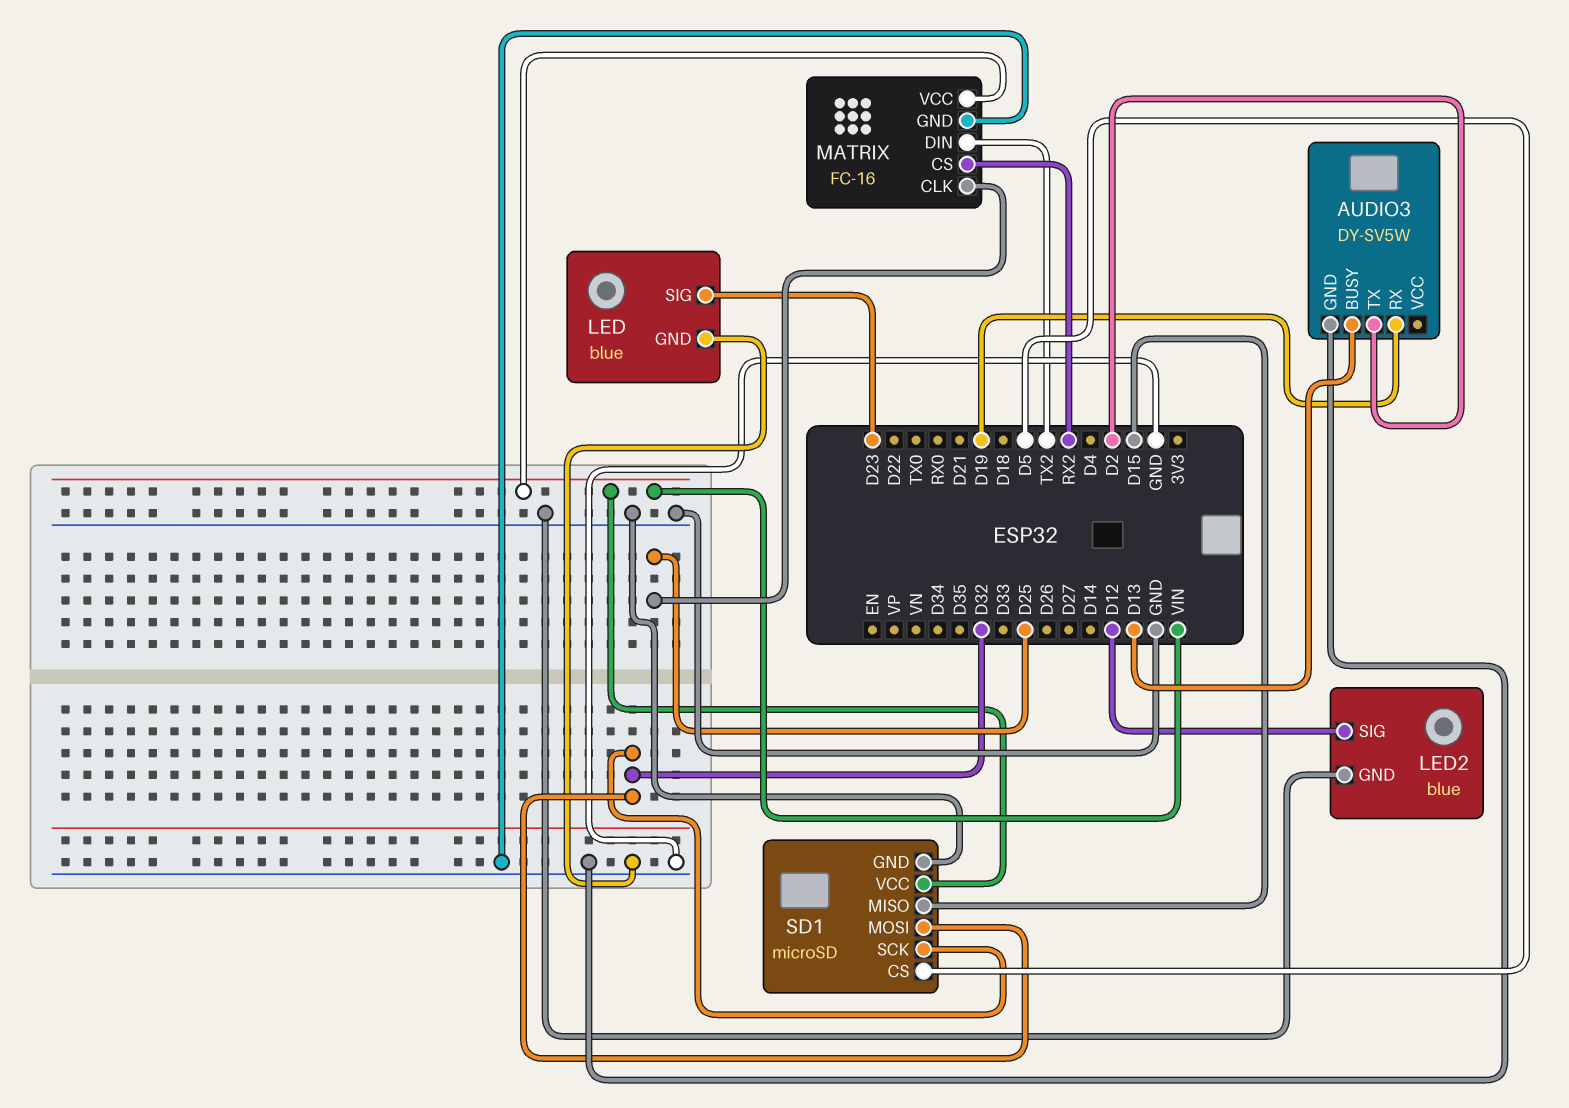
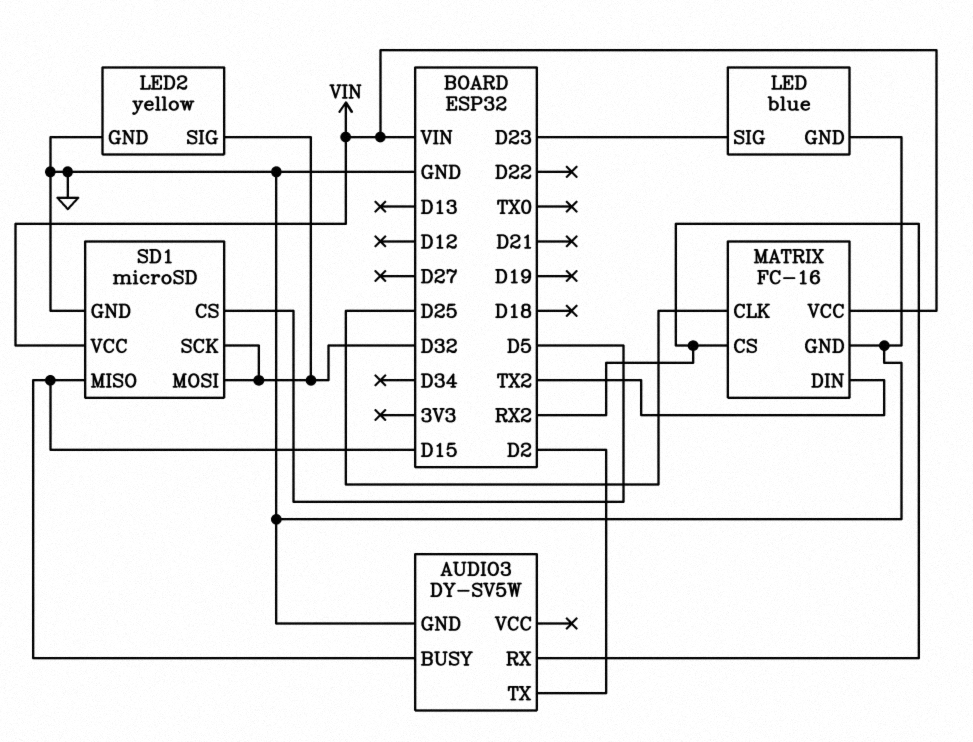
AUDIO3 pin BUSY: D13 -> D15
AUDIO3 pin RX: D19 -> RX2
LED2: blue -> yellow
LED2 pin SIG: D12 -> D32

